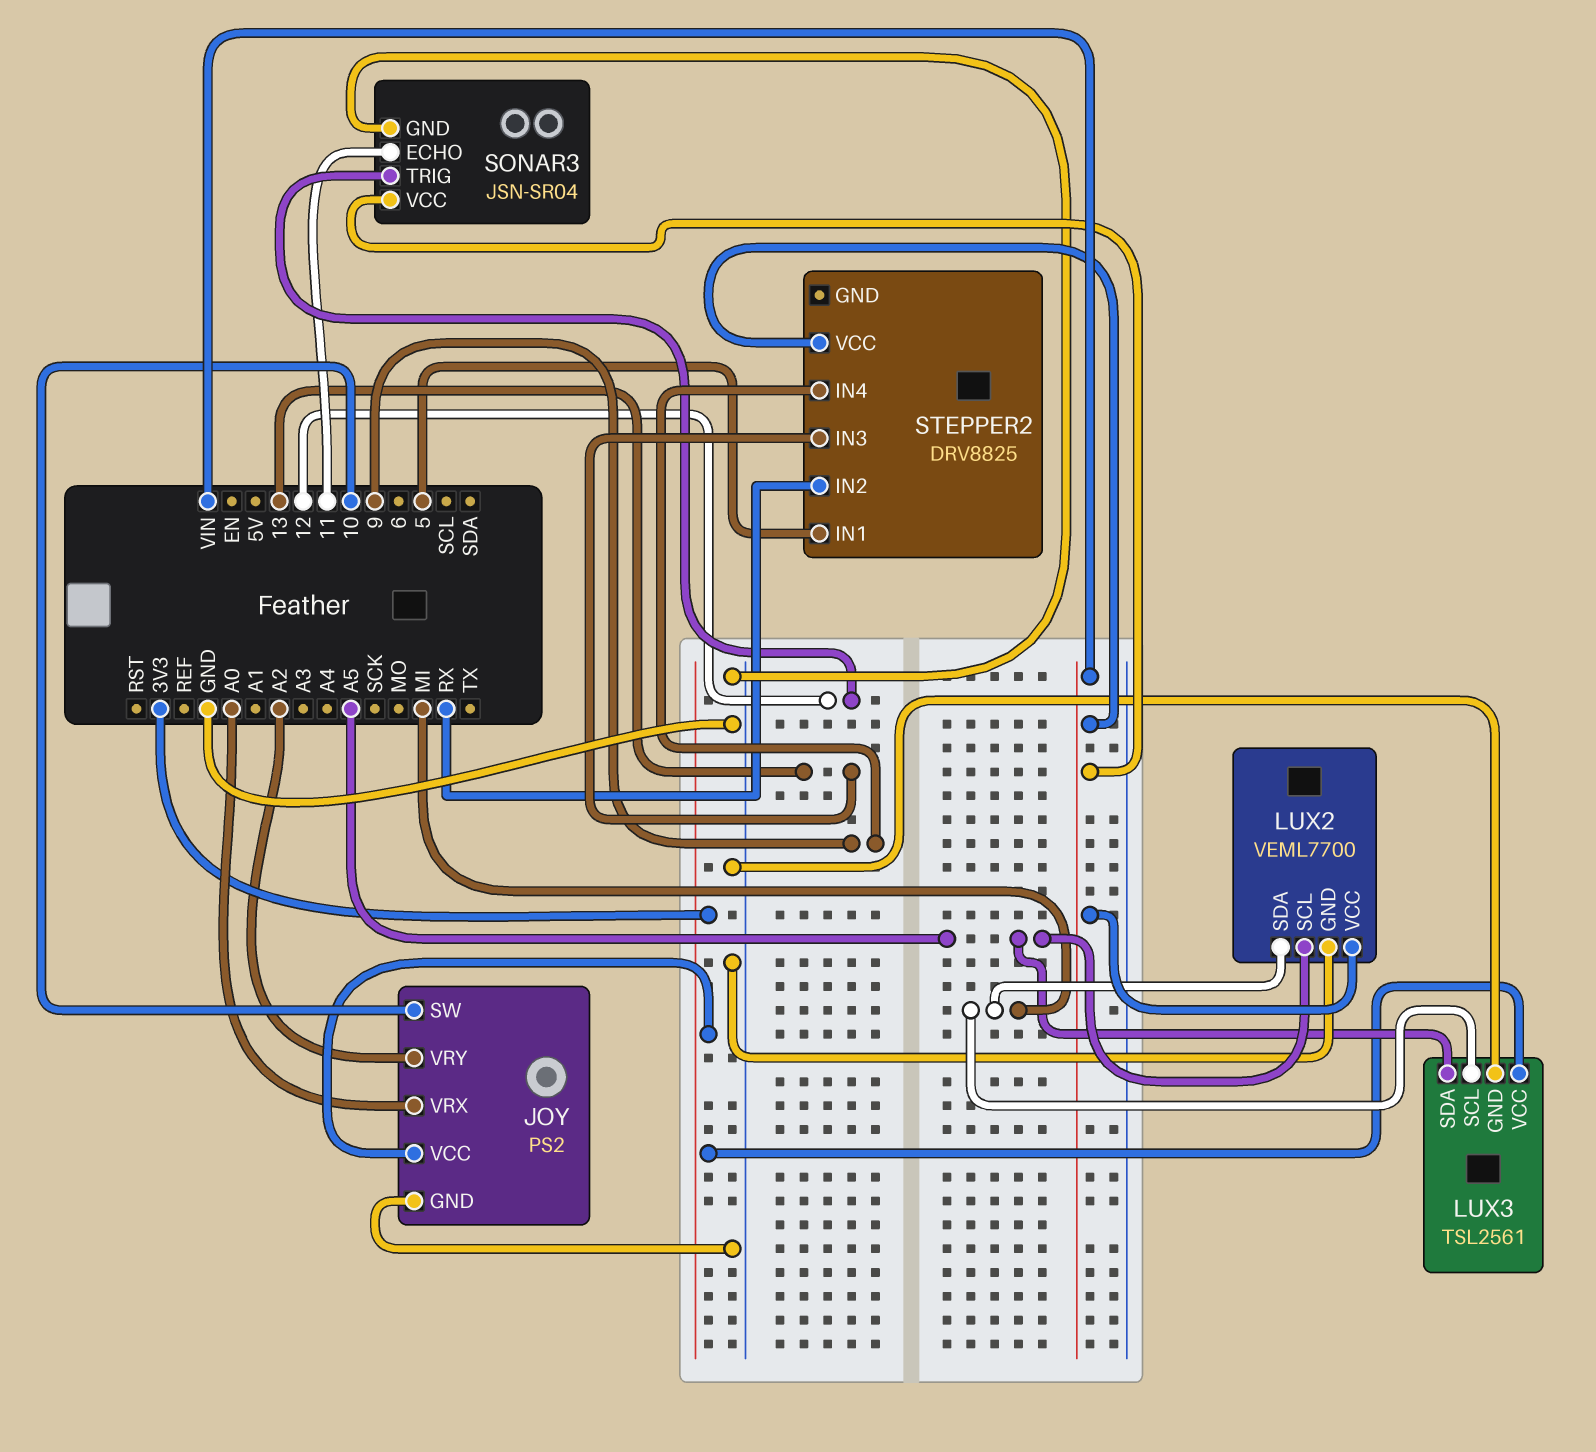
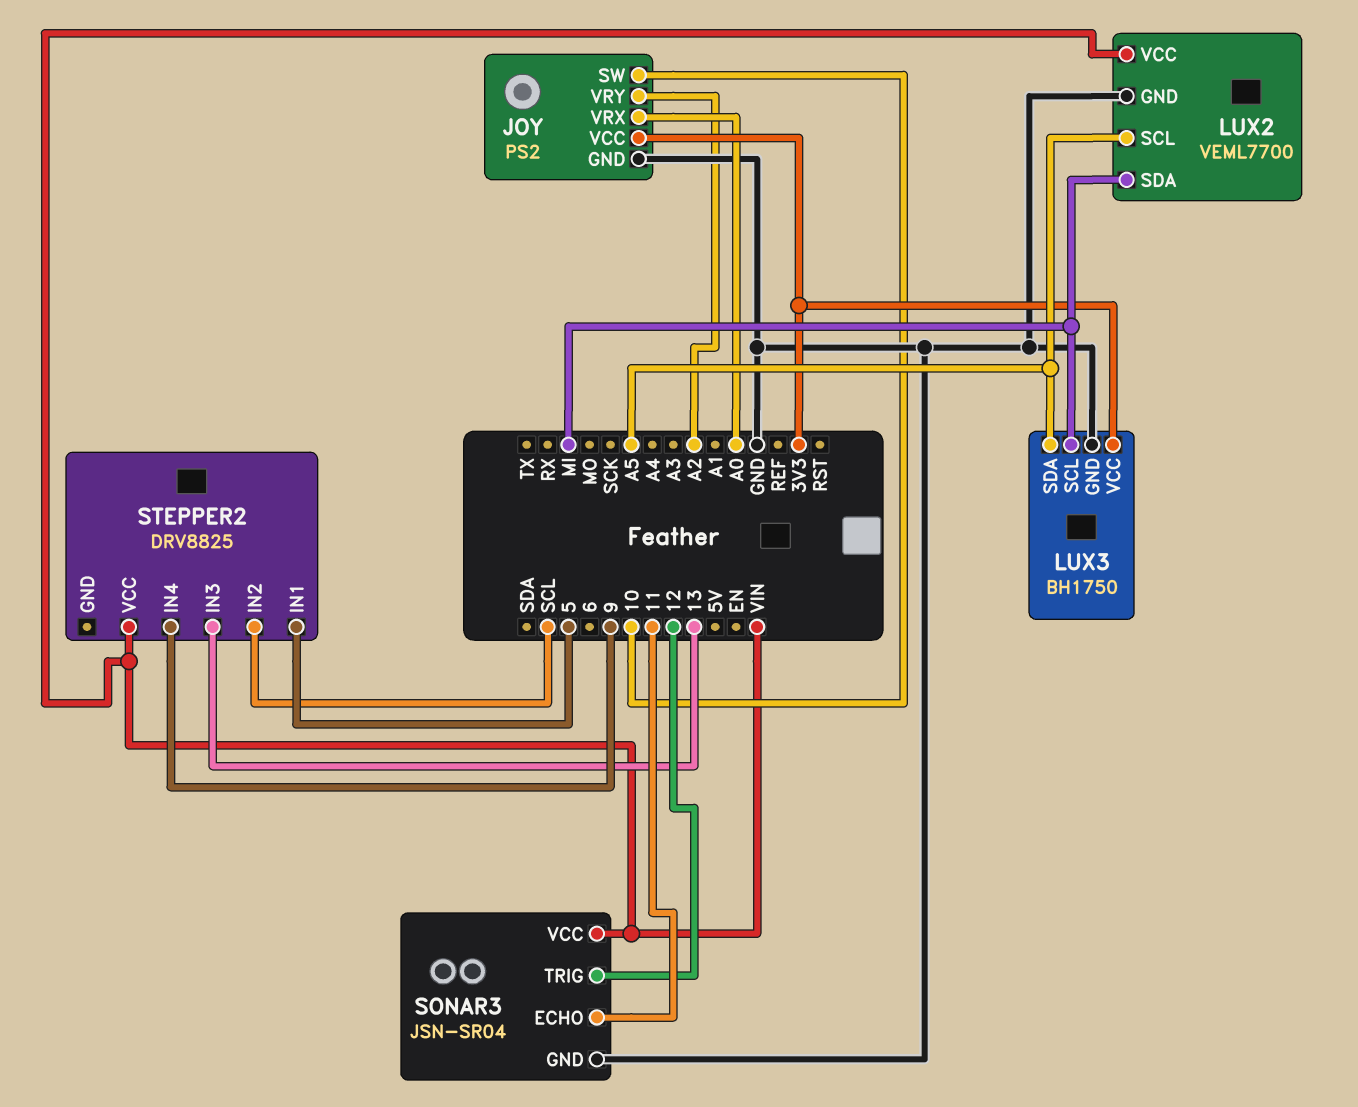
LUX3: TSL2561 -> BH1750
STEPPER2 pin IN2: RX -> SCL

